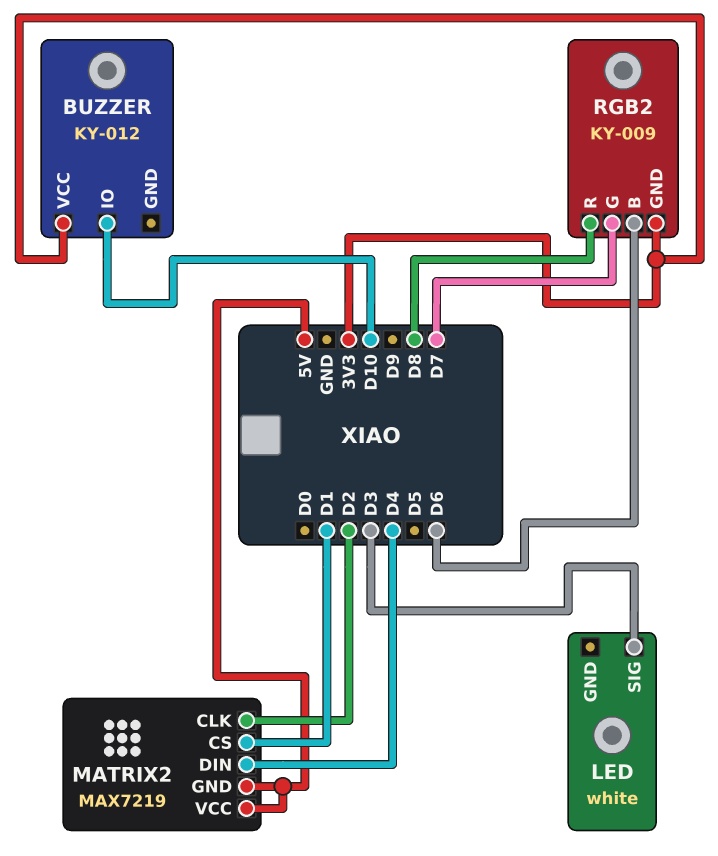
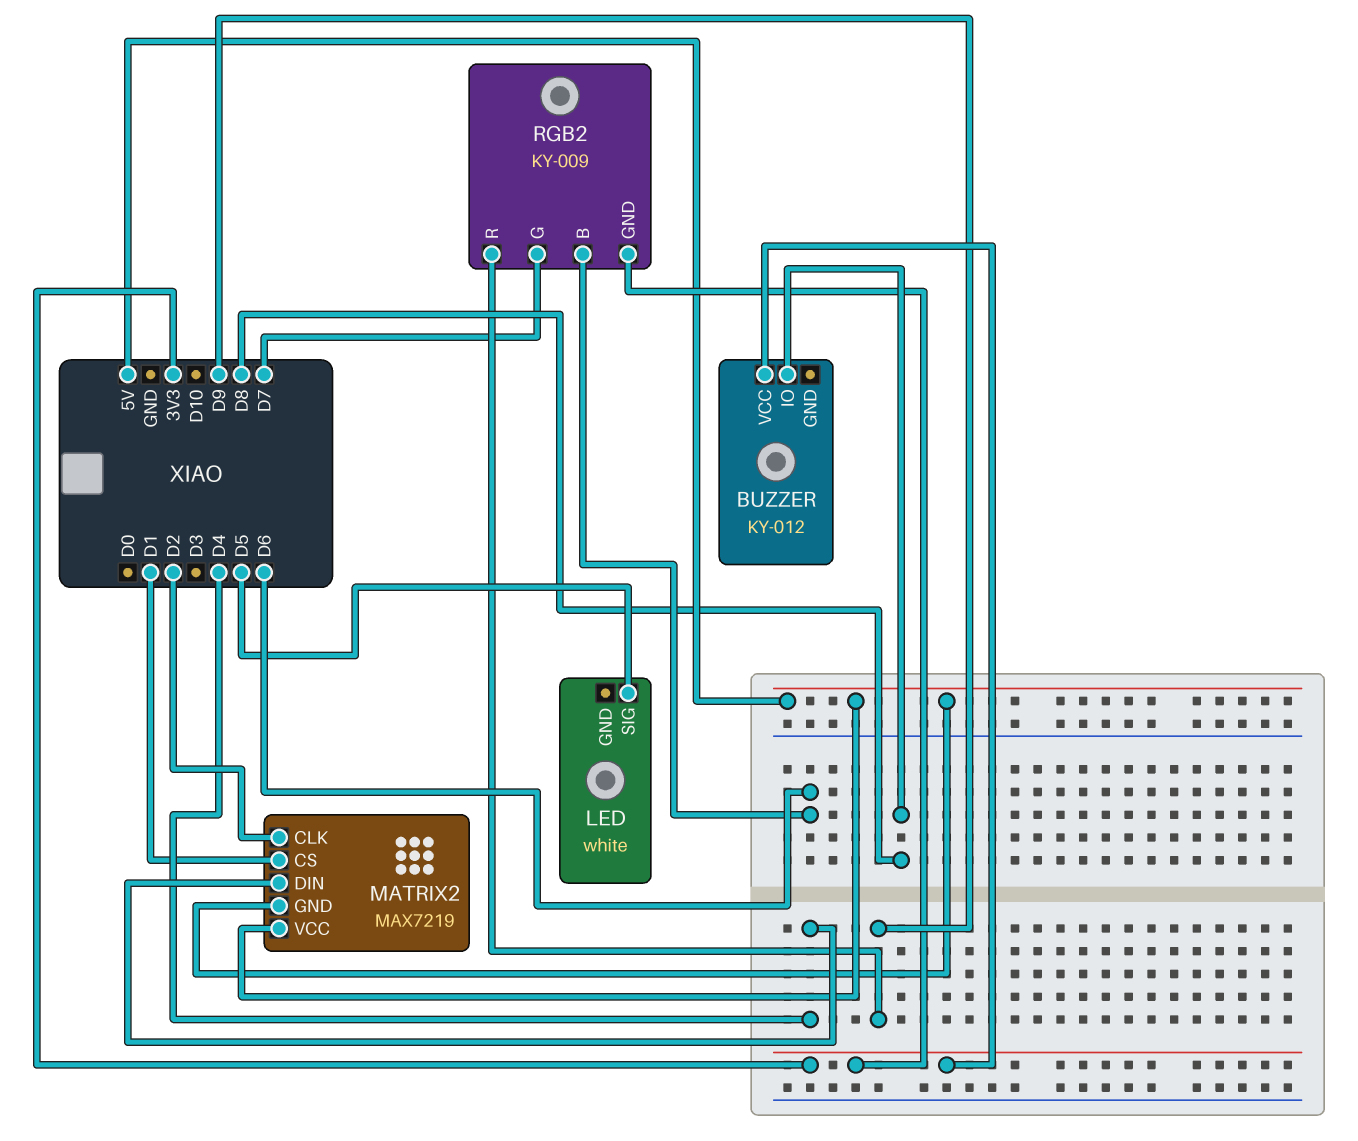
BUZZER pin IO: D10 -> D8
LED pin SIG: D3 -> D5
RGB2 pin R: D8 -> D9

